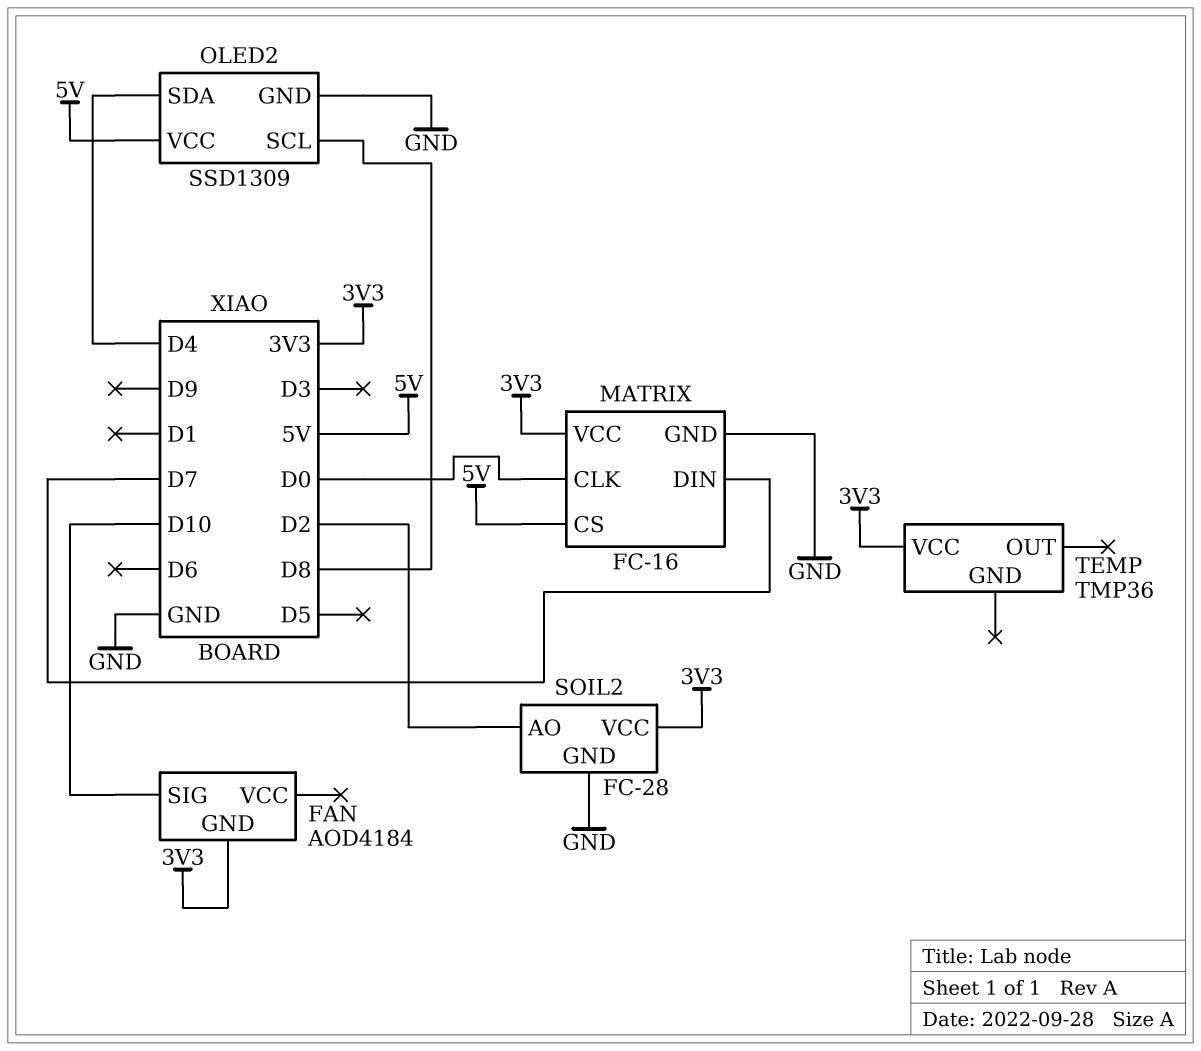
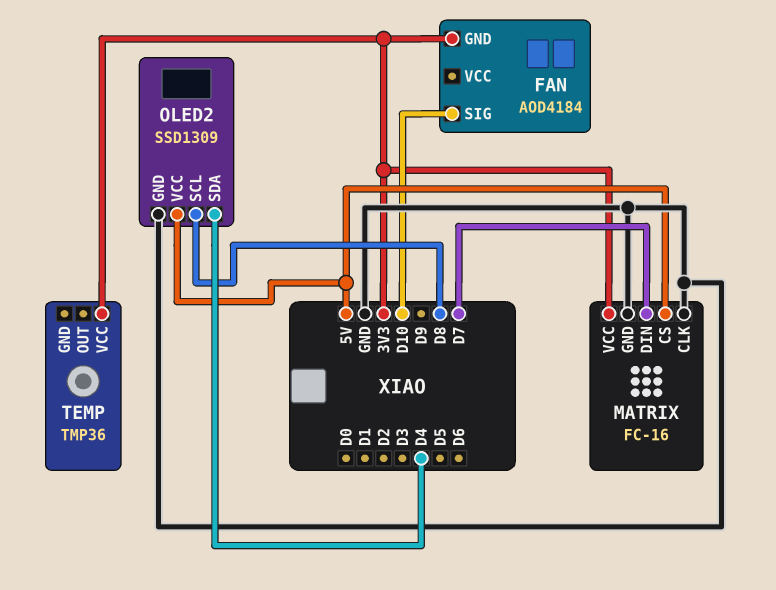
MATRIX pin CLK: D0 -> GND
SOIL2: FC-28 -> none
SOIL2 pin AO: D2 -> none
SOIL2 pin GND: GND -> none
SOIL2 pin VCC: 3V3 -> none

